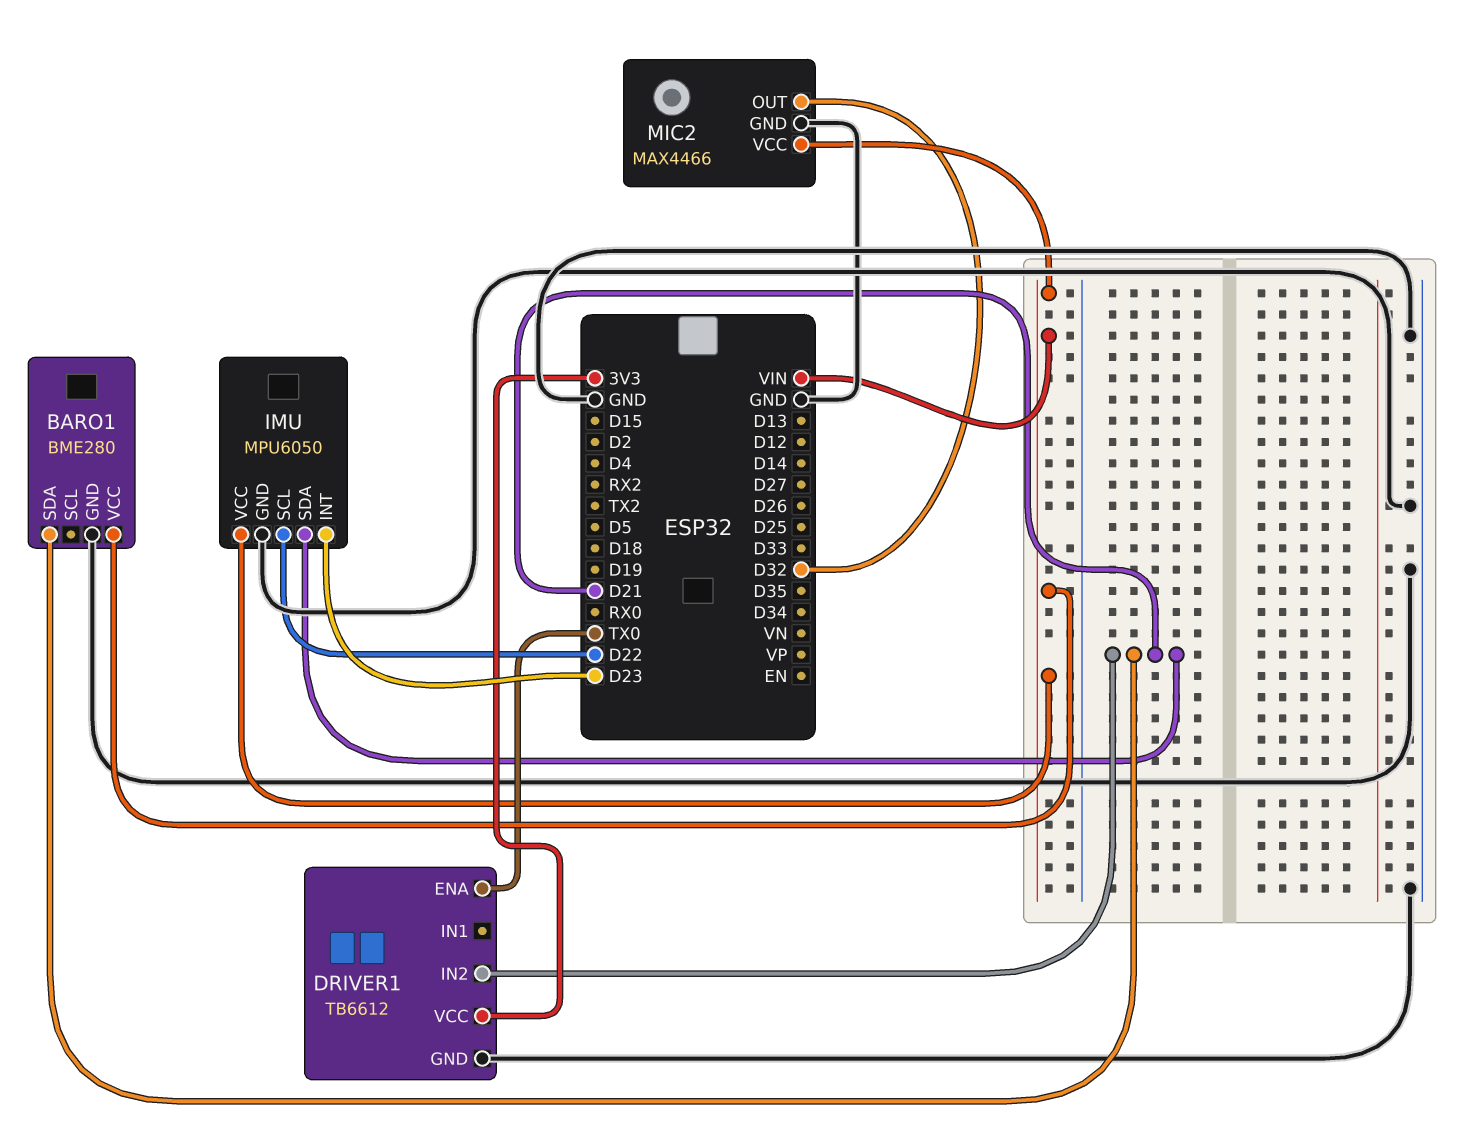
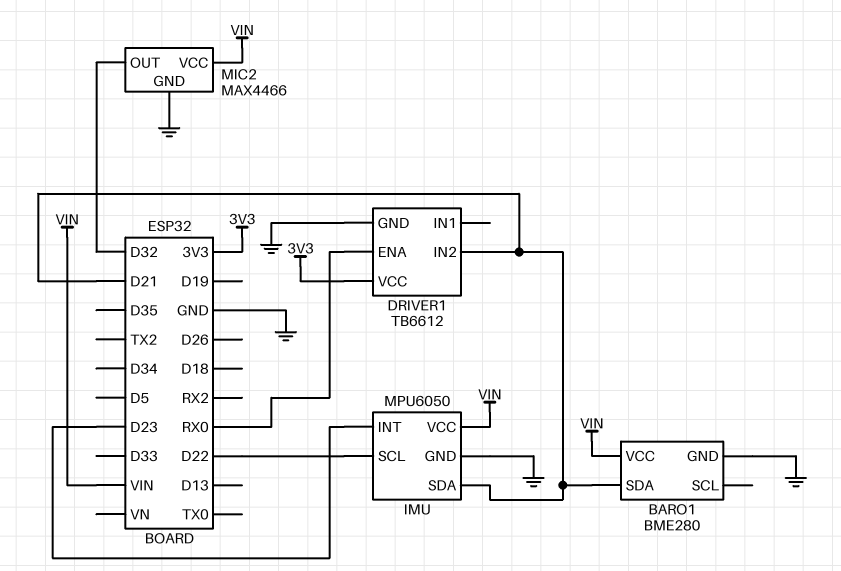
DRIVER1 pin ENA: TX0 -> RX0

